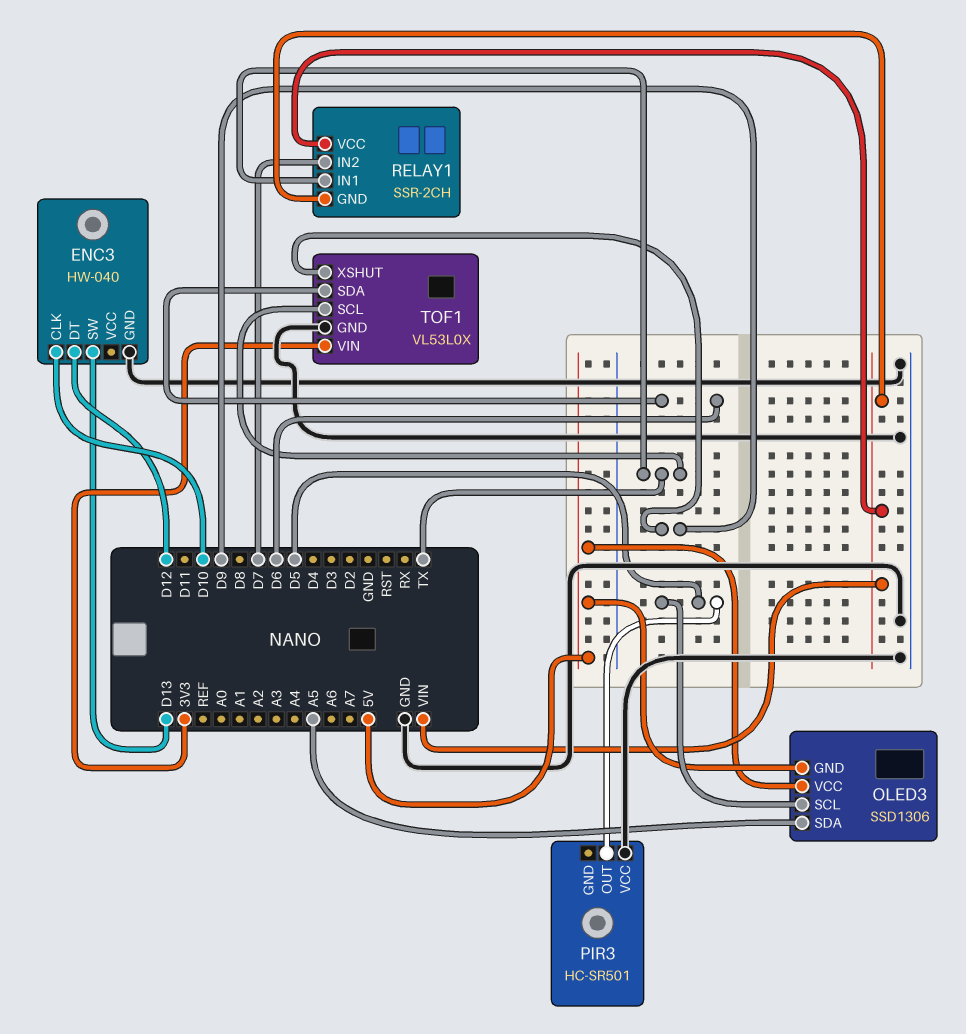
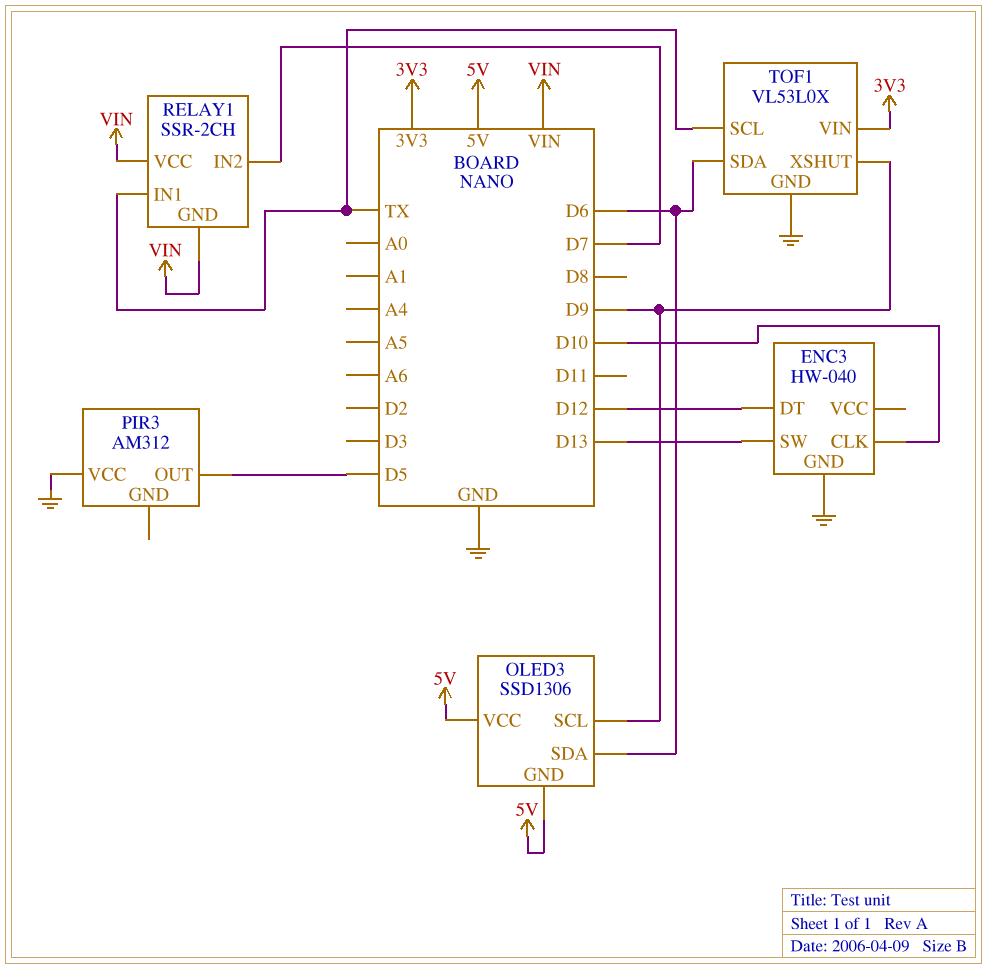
OLED3 pin SCL: D5 -> D9
OLED3 pin SDA: A5 -> D6
PIR3: HC-SR501 -> AM312

